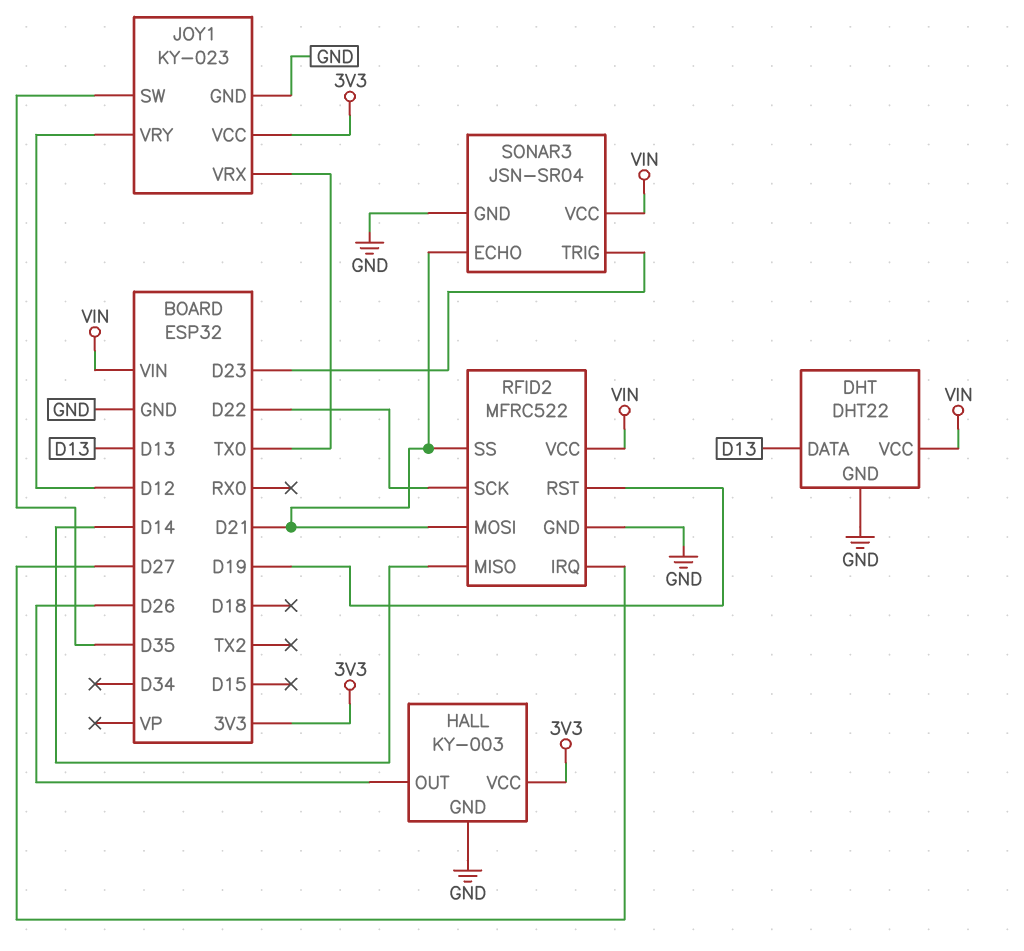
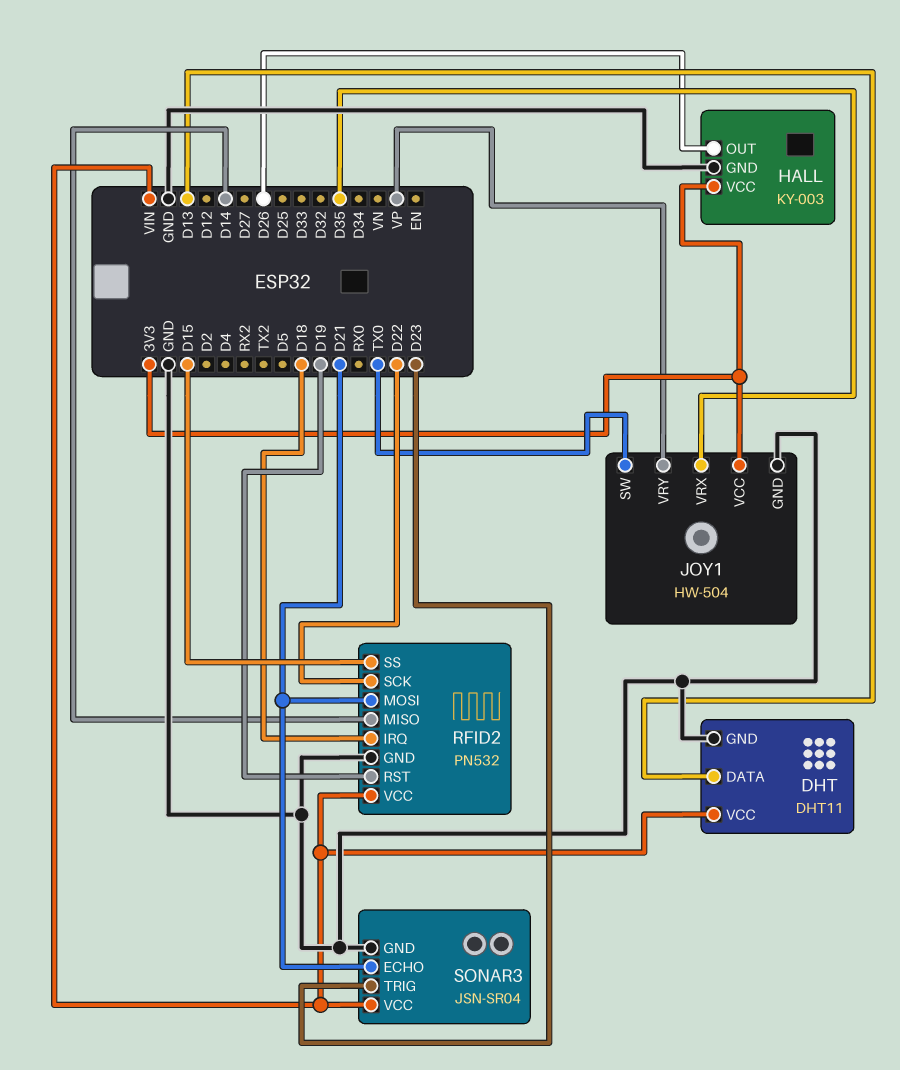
DHT: DHT22 -> DHT11
JOY1: KY-023 -> HW-504
JOY1 pin SW: D35 -> TX0
JOY1 pin VRX: TX0 -> D35
JOY1 pin VRY: D12 -> VP
RFID2: MFRC522 -> PN532
RFID2 pin IRQ: D27 -> D18
RFID2 pin SS: D21 -> D15

